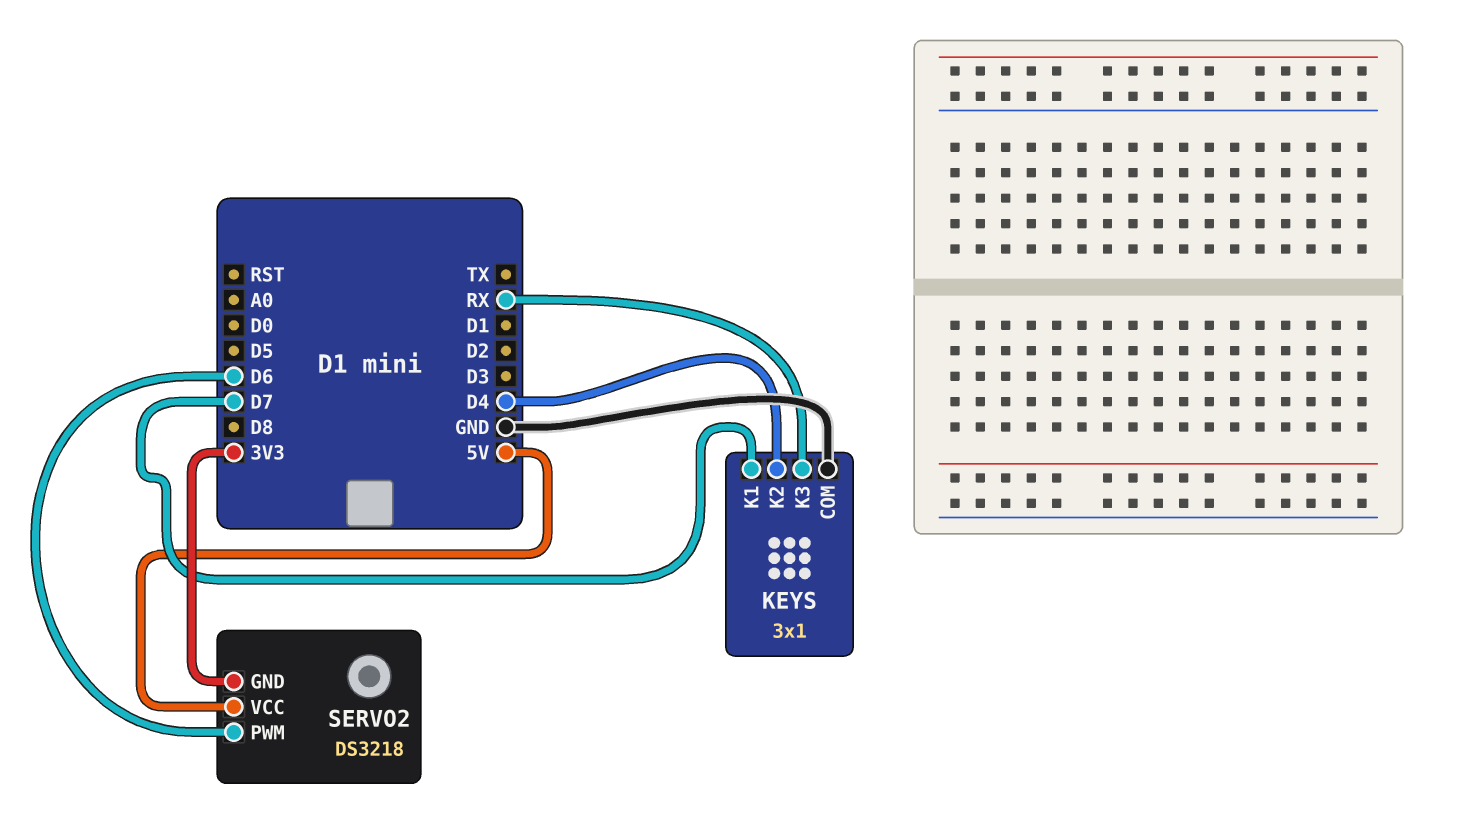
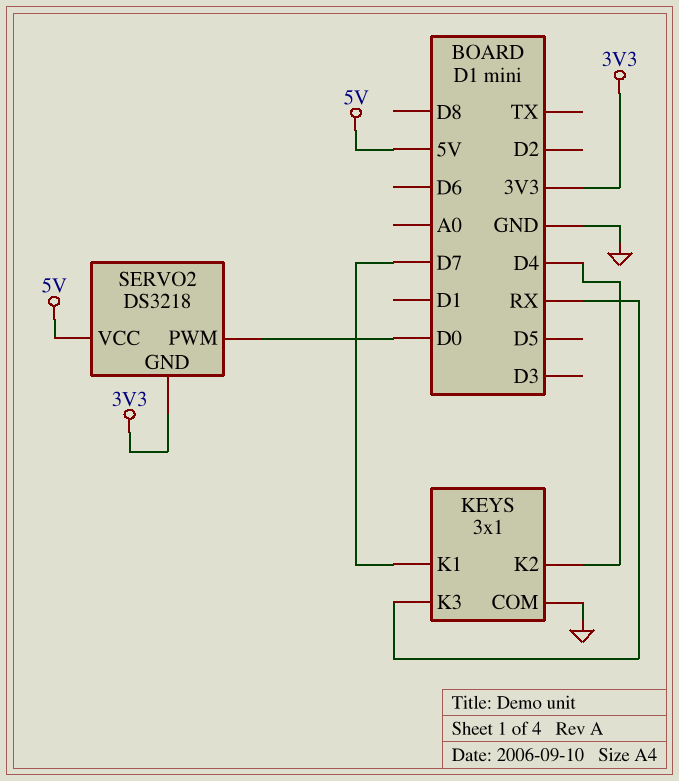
SERVO2 pin PWM: D6 -> D0

